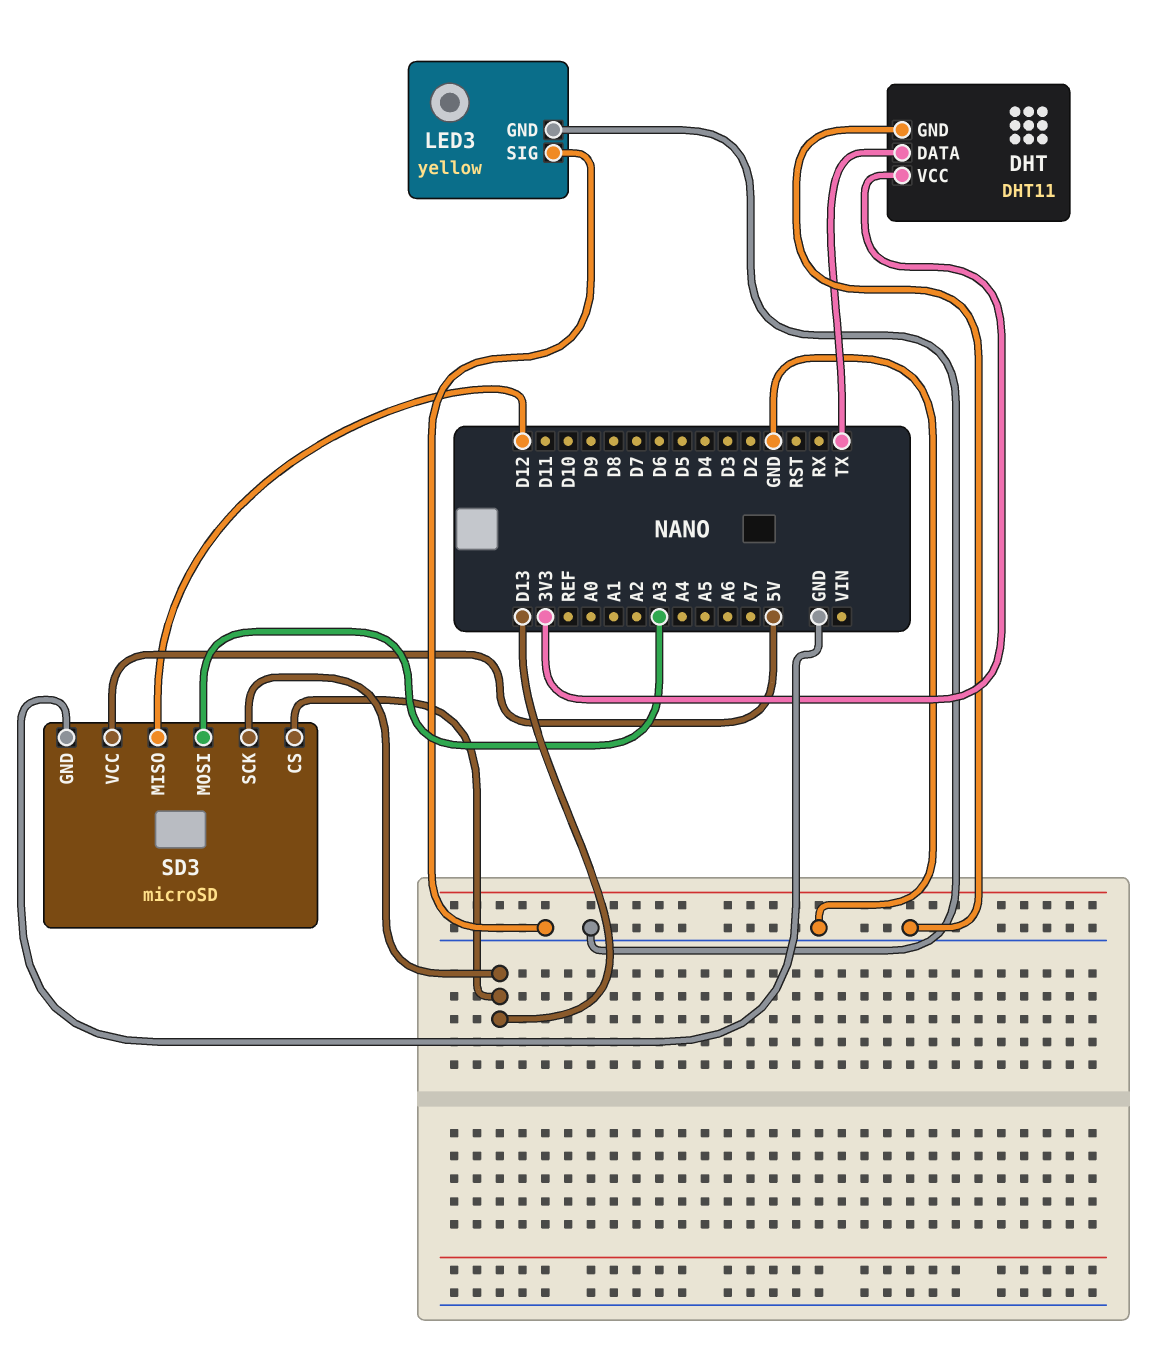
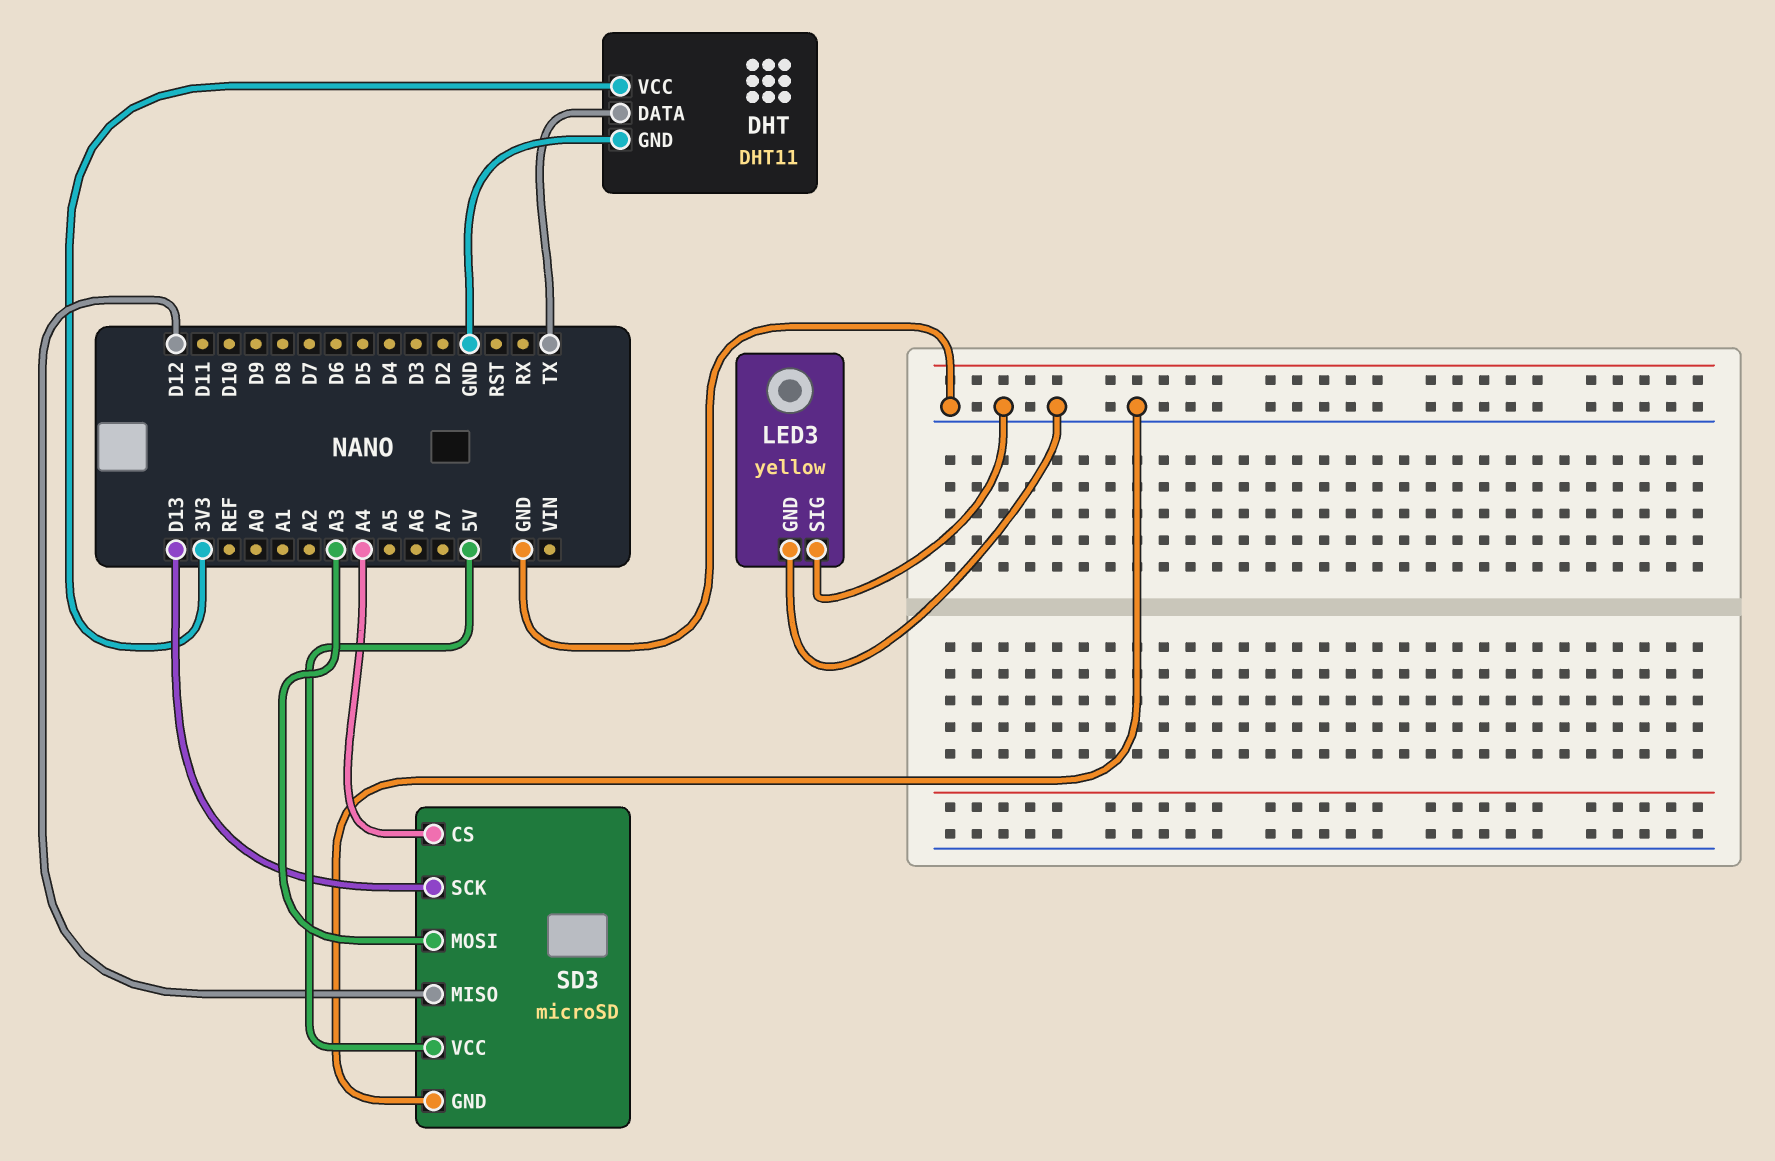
SD3 pin CS: D13 -> A4

